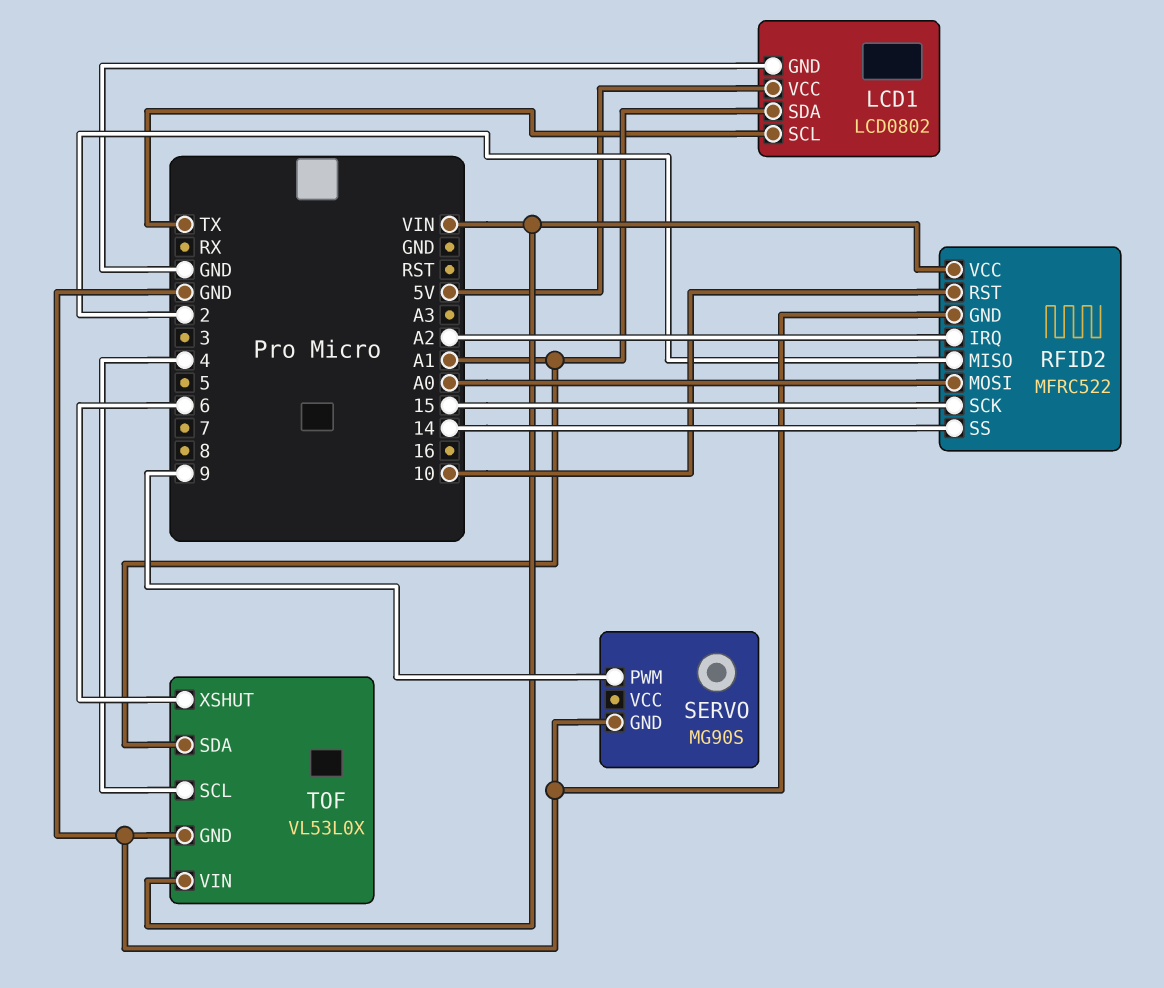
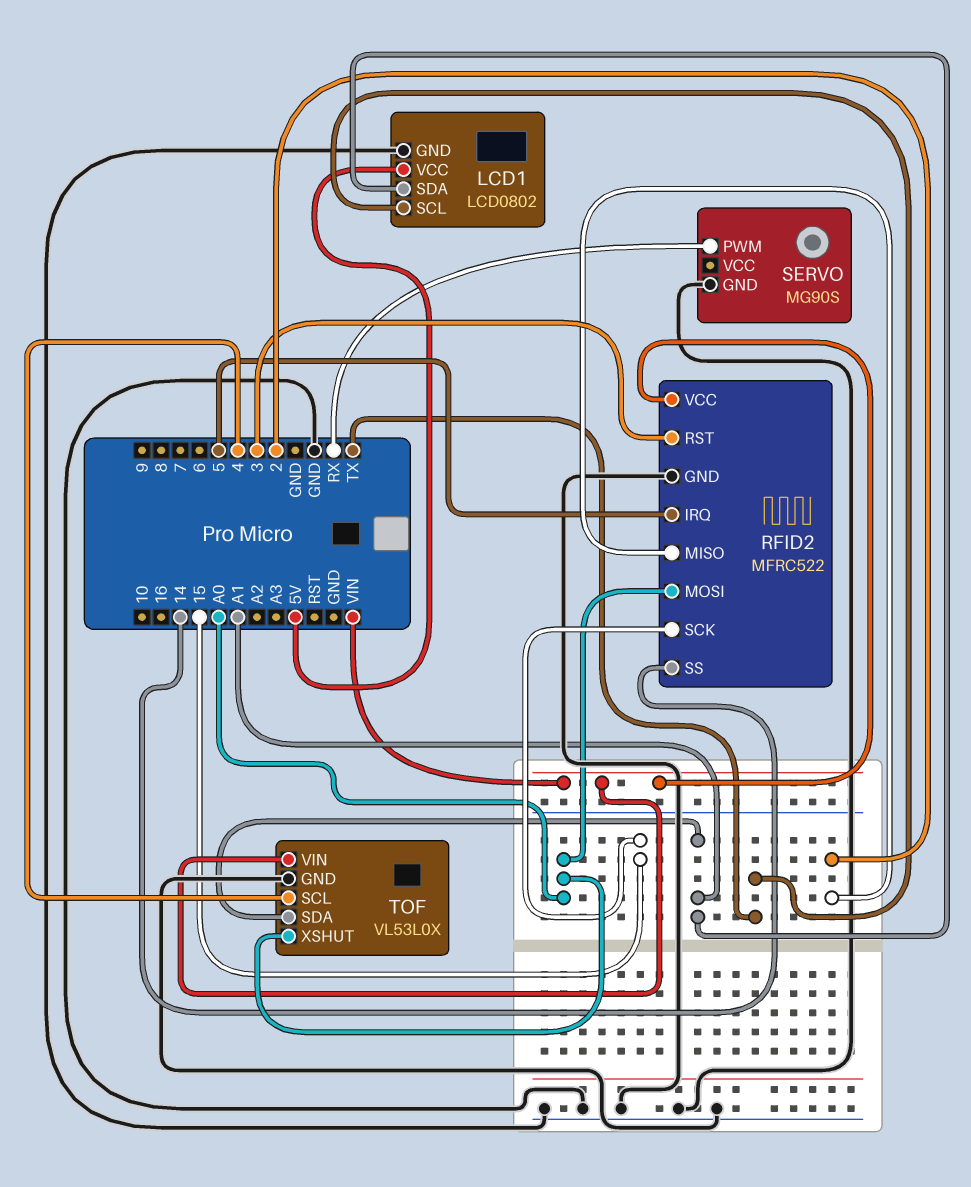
RFID2 pin IRQ: A2 -> 5
RFID2 pin RST: 10 -> 3
SERVO pin PWM: 9 -> RX
TOF pin XSHUT: 6 -> A0

